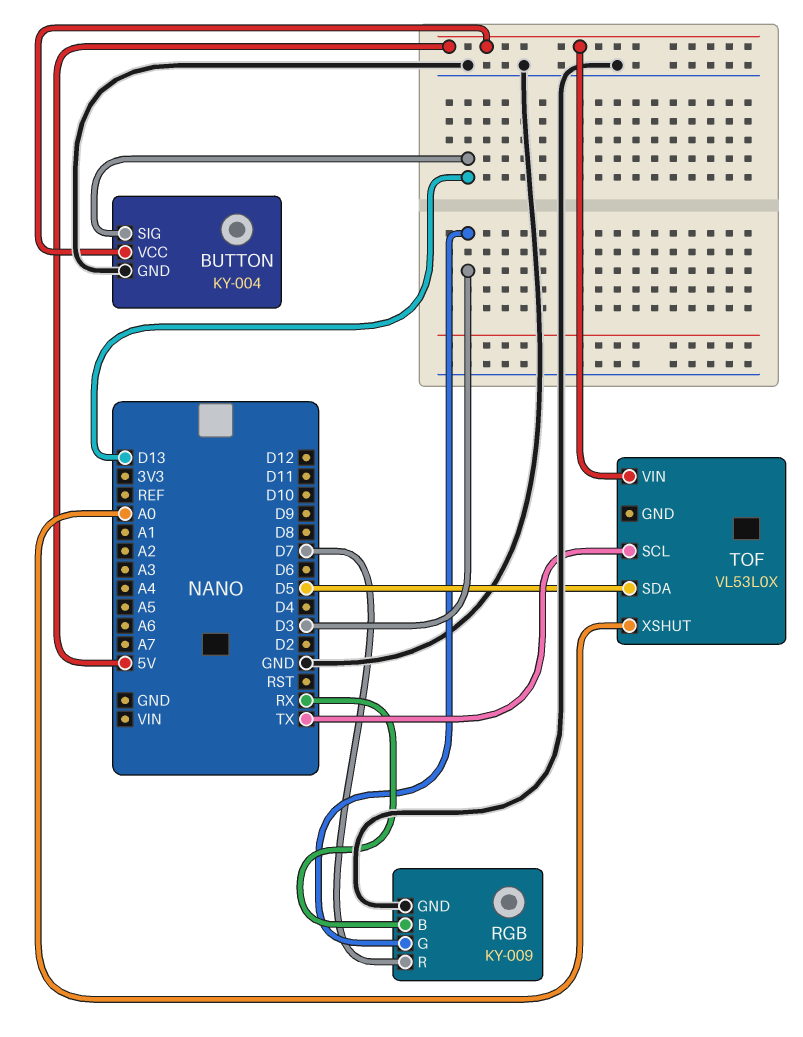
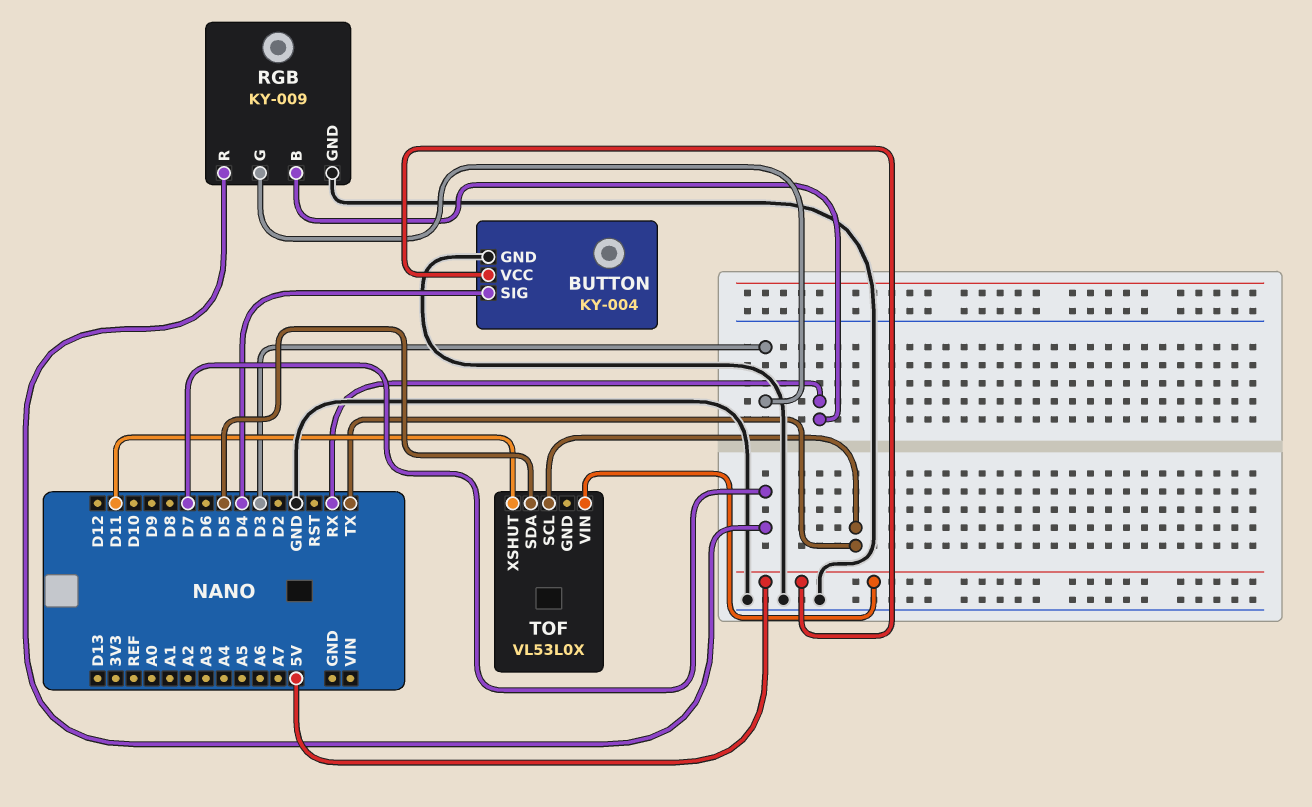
BUTTON pin SIG: D13 -> D4
TOF pin XSHUT: A0 -> D11

